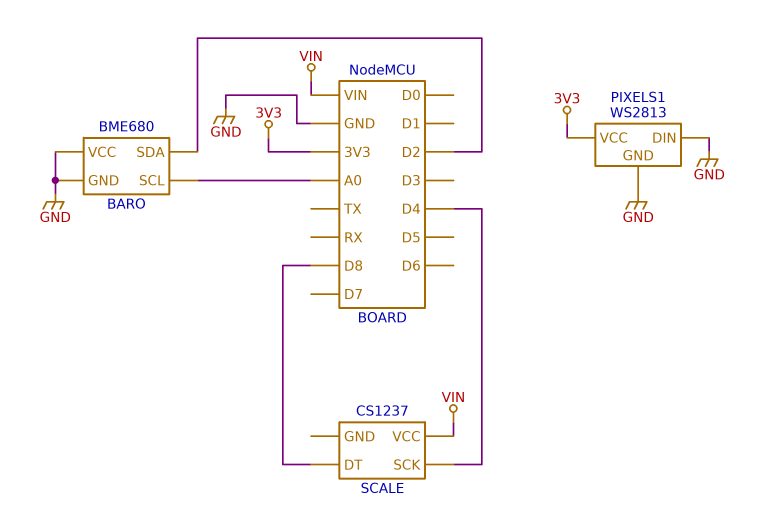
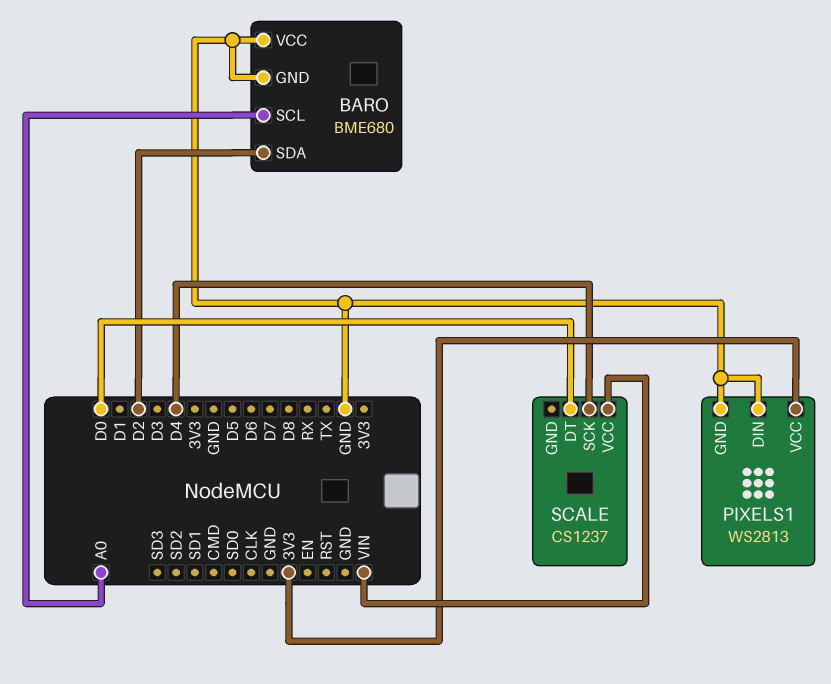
SCALE pin DT: D8 -> D0

